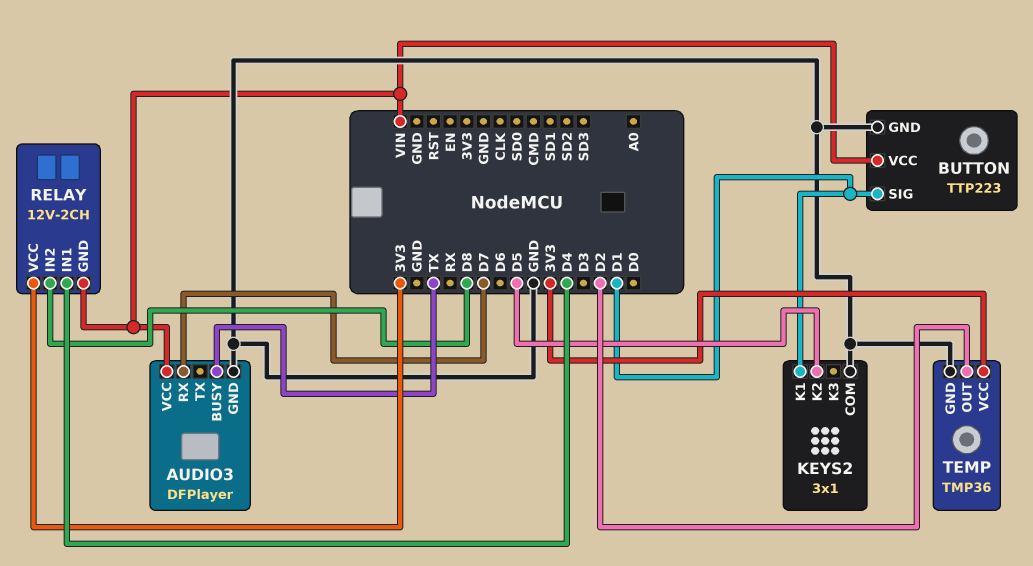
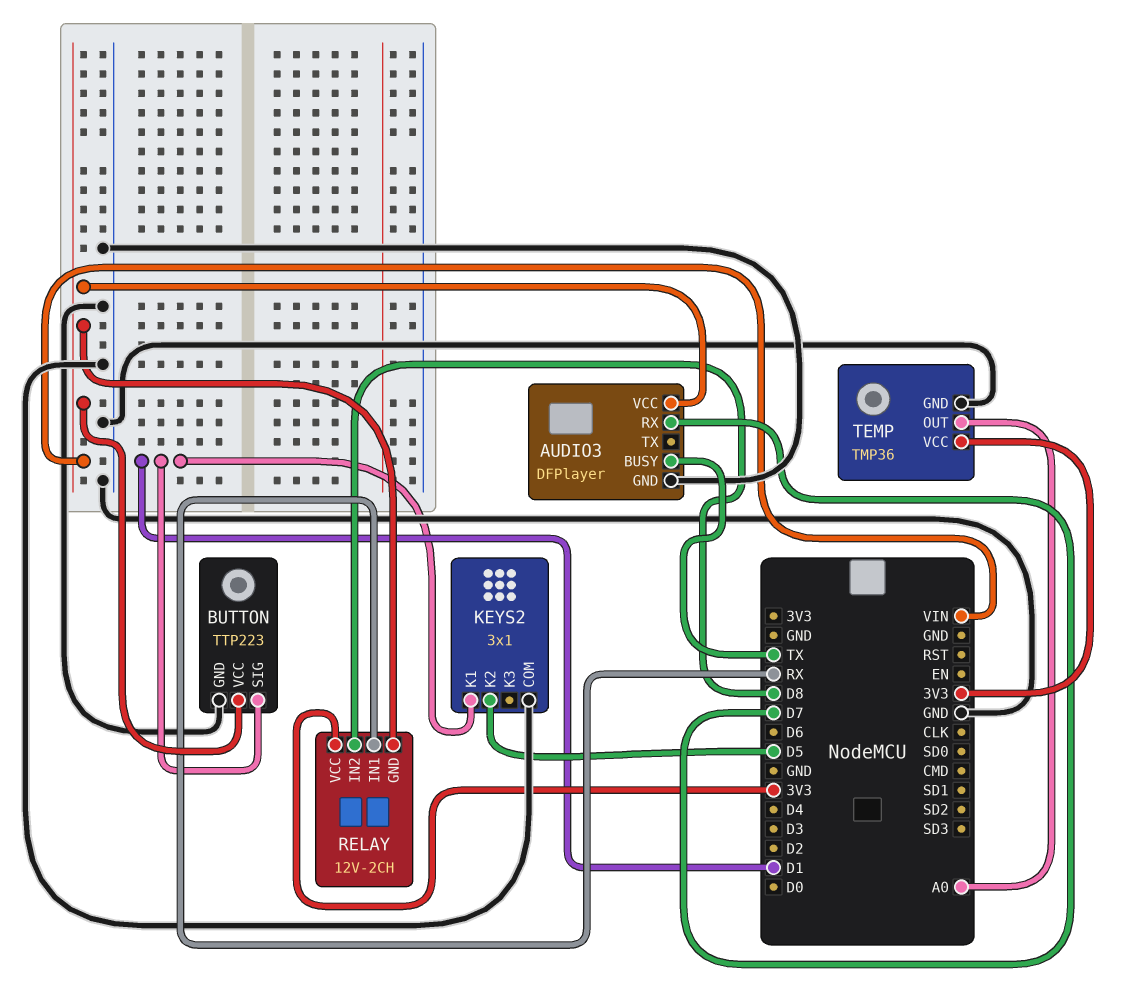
RELAY pin IN1: D4 -> RX
TEMP pin OUT: D2 -> A0

